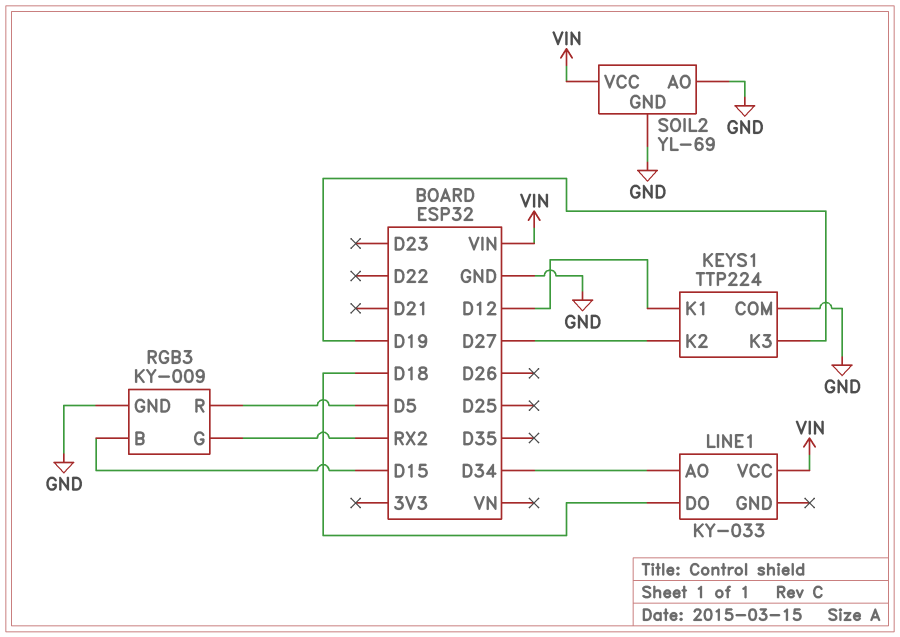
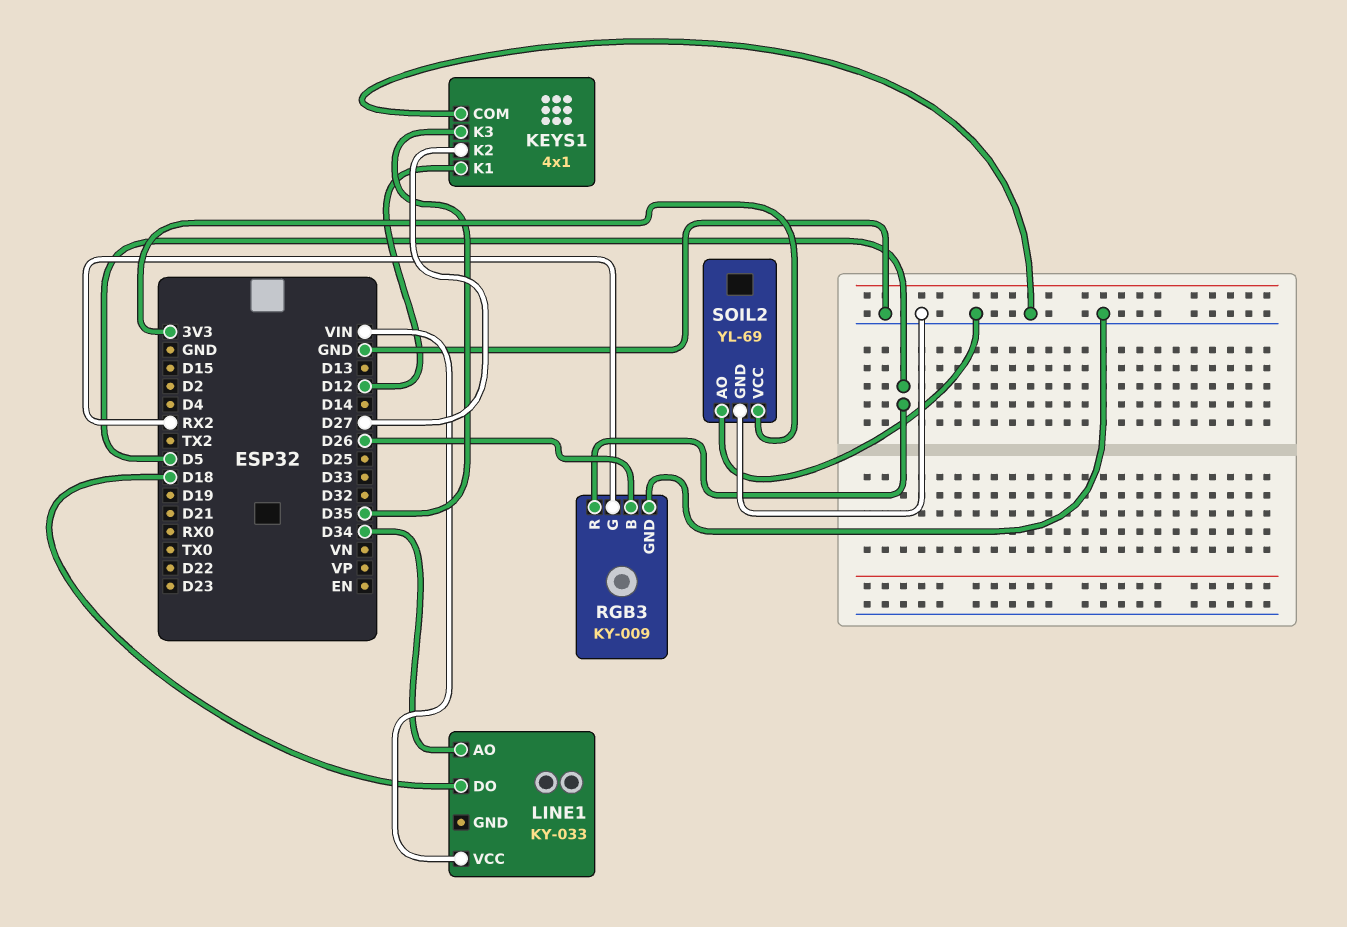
KEYS1: TTP224 -> 4x1
KEYS1 pin K3: D19 -> D35
RGB3 pin B: D15 -> D26
SOIL2 pin VCC: VIN -> 3V3

